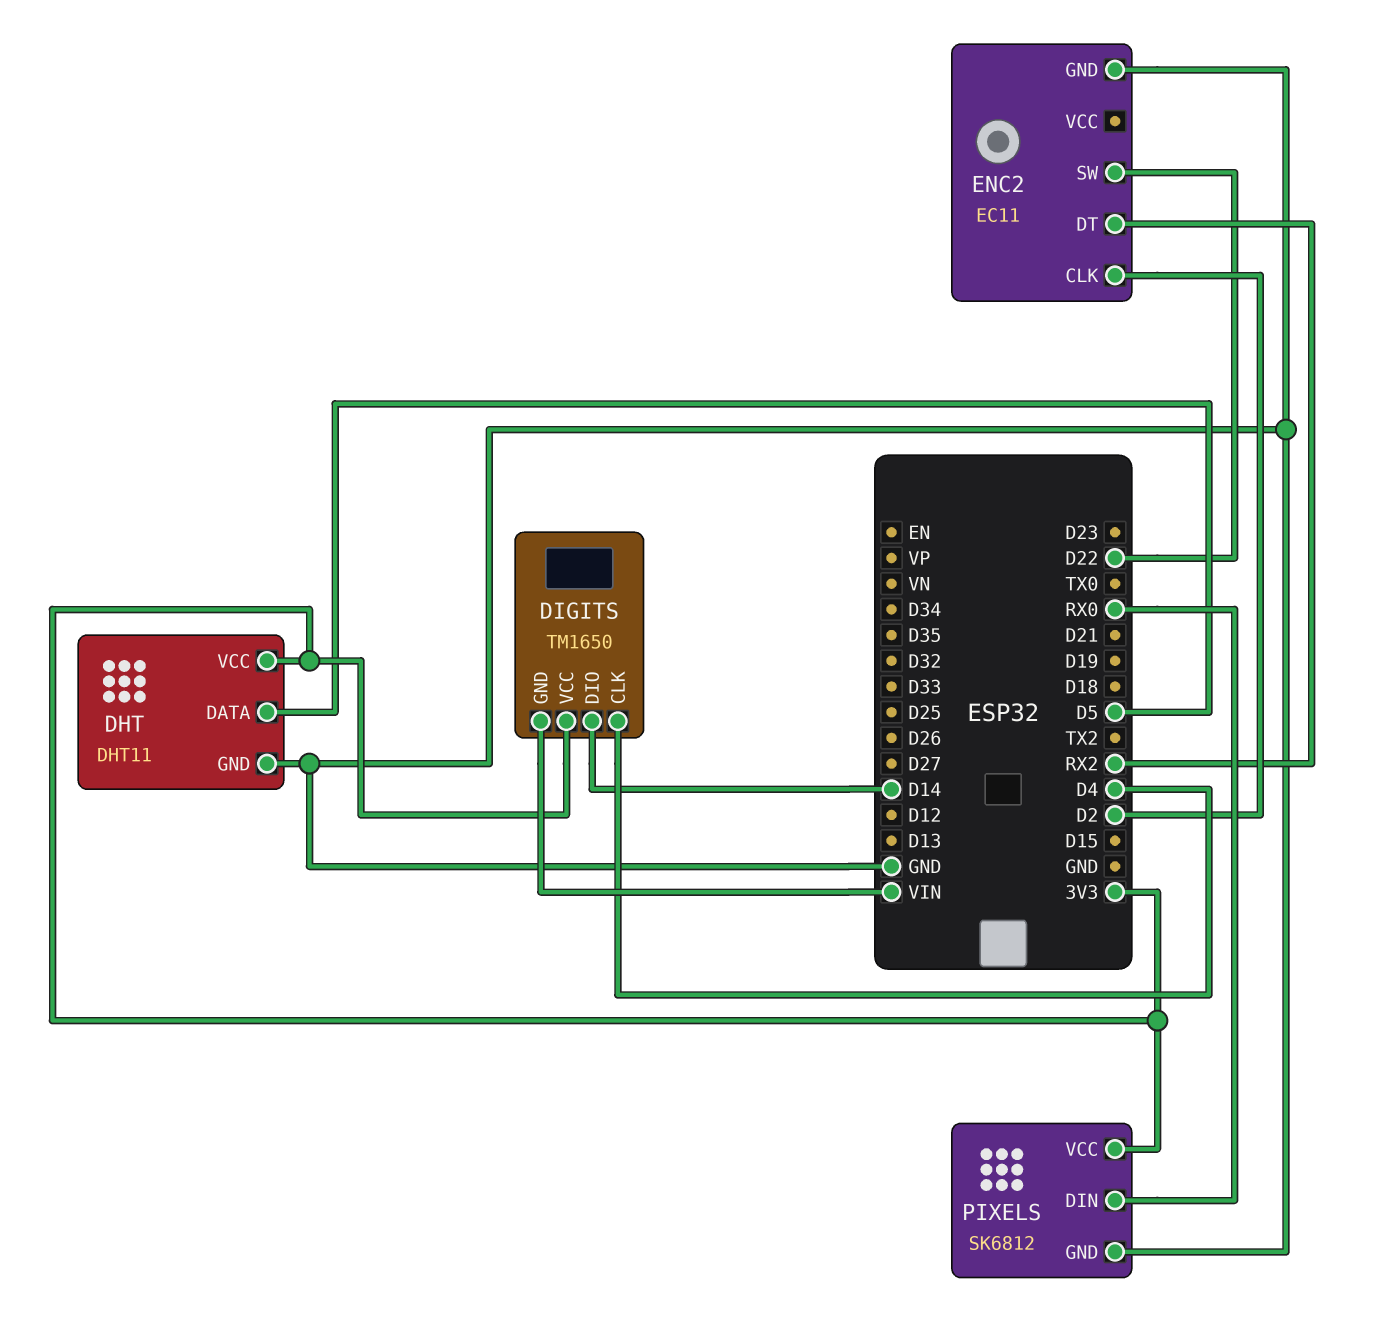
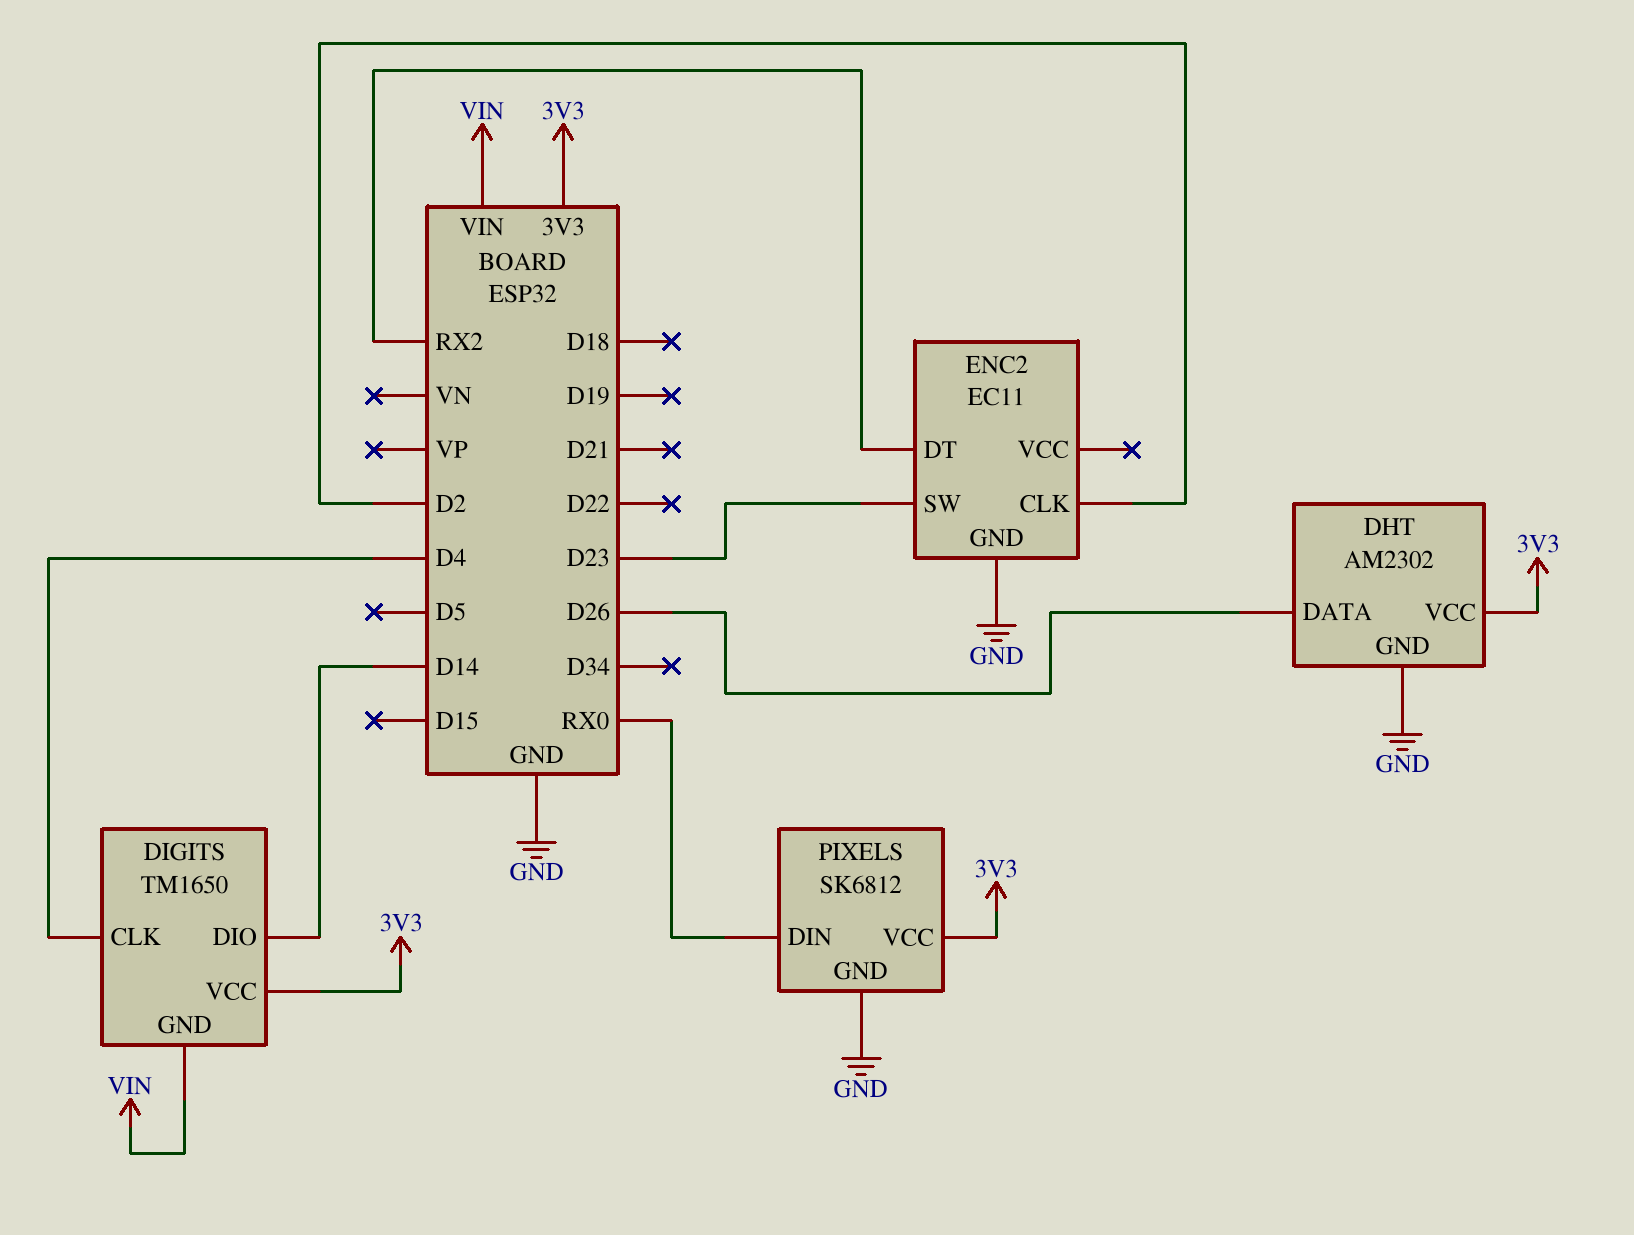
DHT: DHT11 -> AM2302
DHT pin DATA: D5 -> D26
ENC2 pin SW: D22 -> D23

